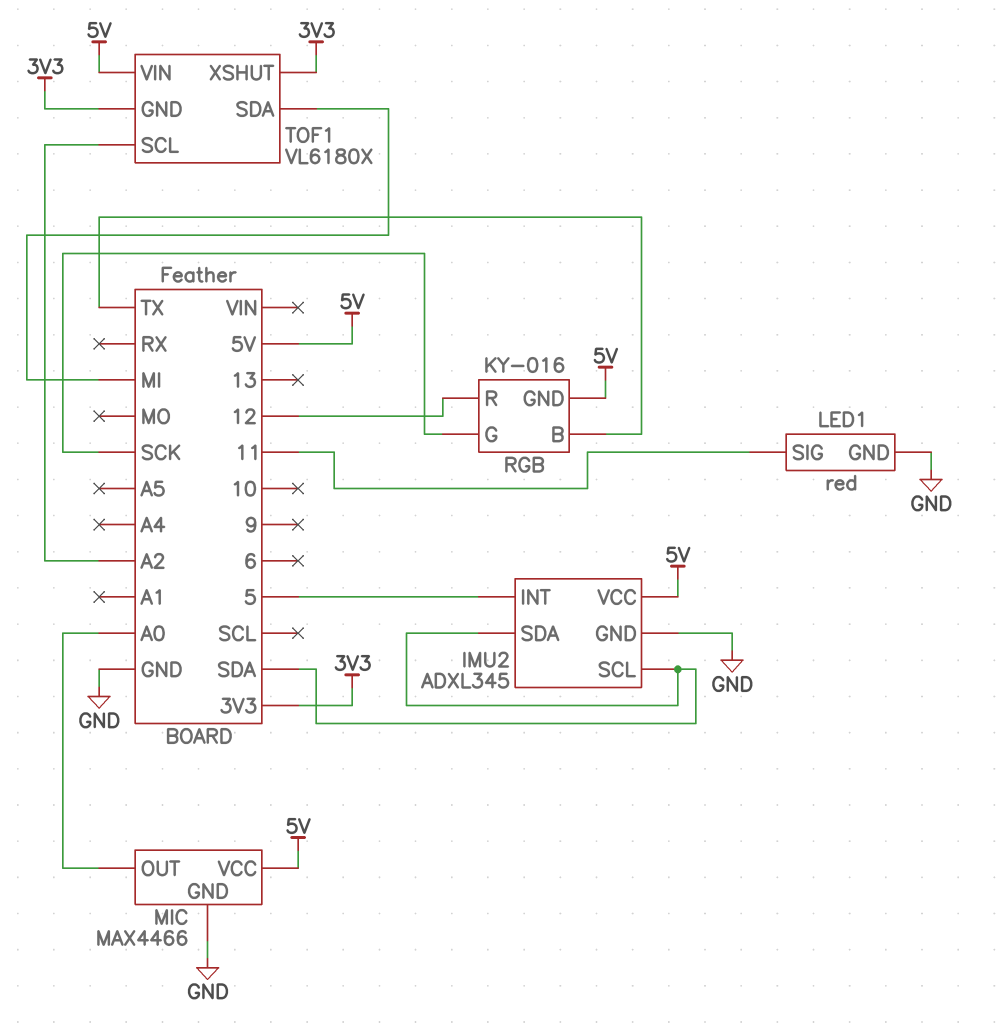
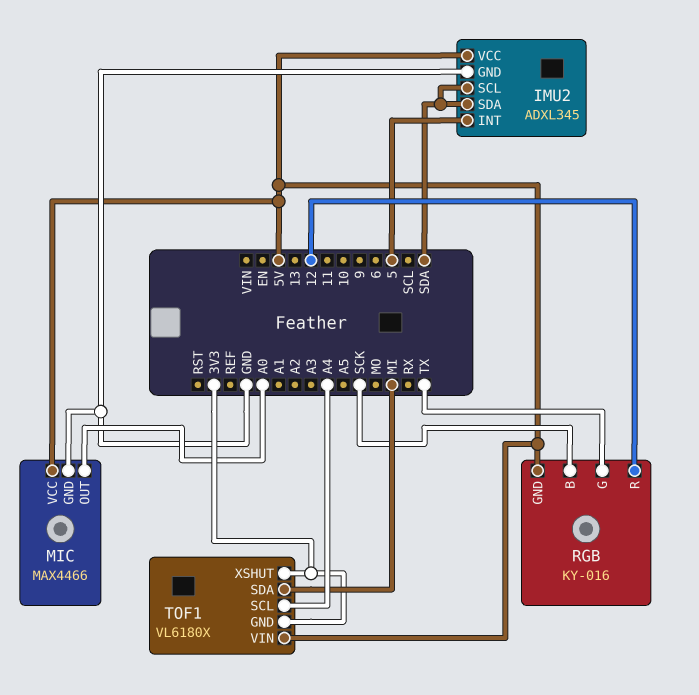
LED1: red -> none
LED1 pin GND: GND -> none
LED1 pin SIG: 11 -> none
RGB pin B: TX -> SCK
RGB pin G: SCK -> TX
TOF1 pin SCL: A2 -> A4

